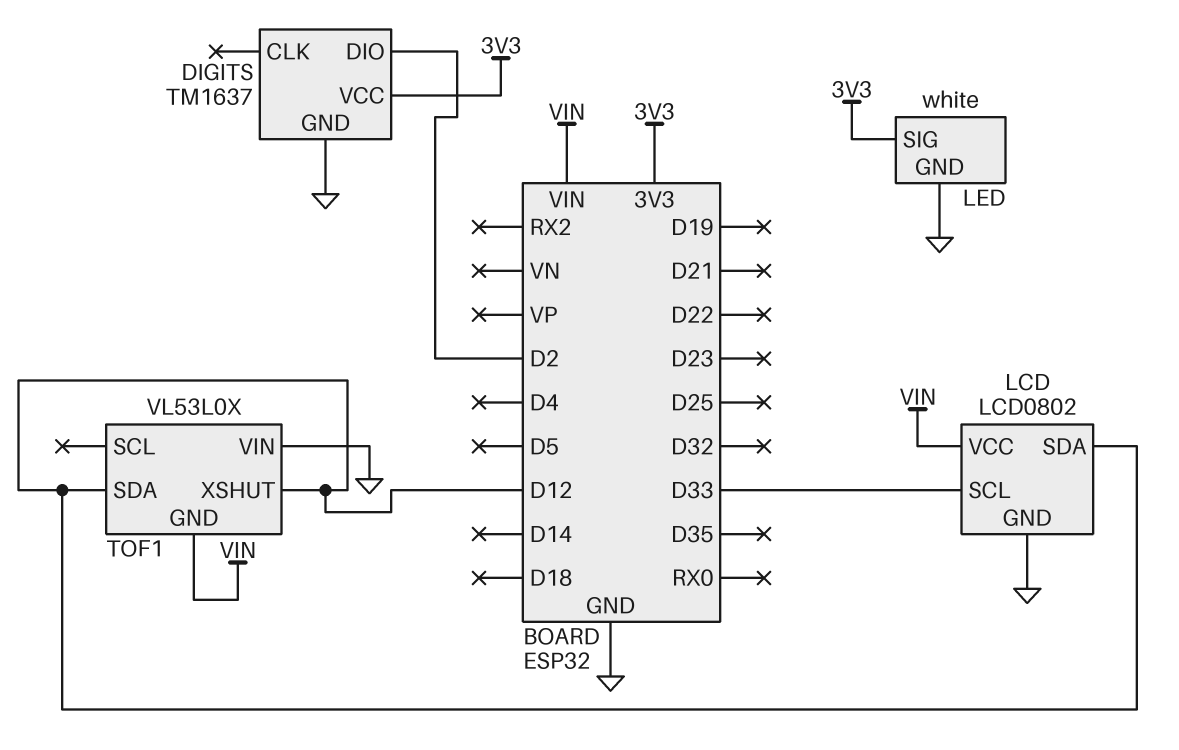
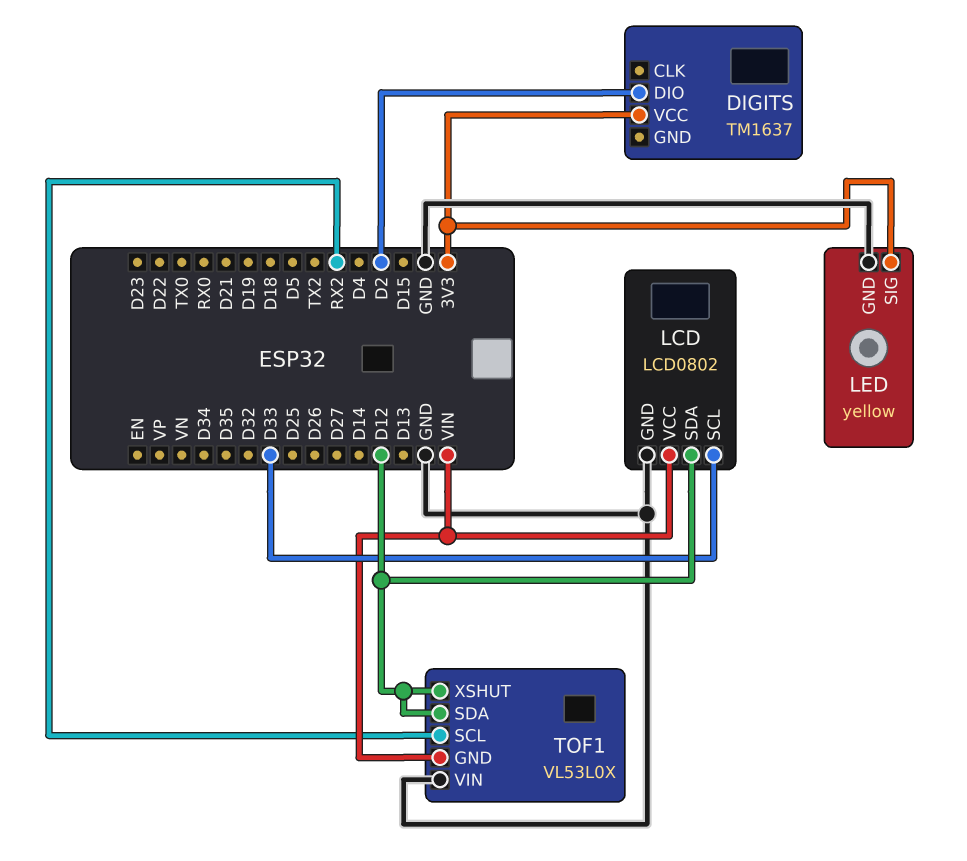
DIGITS pin GND: GND -> none
LED: white -> yellow
TOF1 pin SCL: none -> RX2

